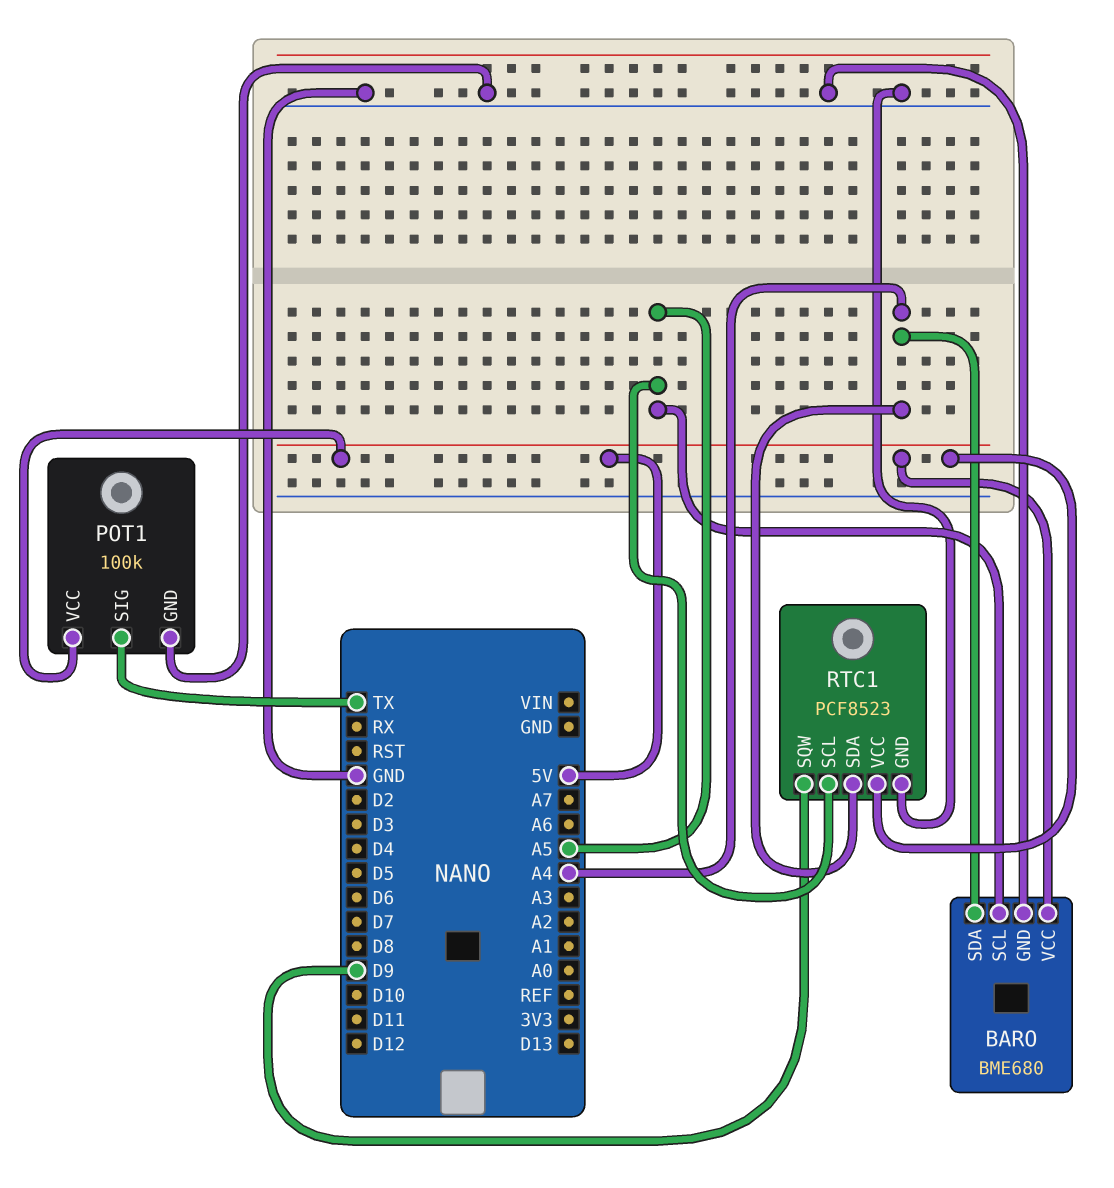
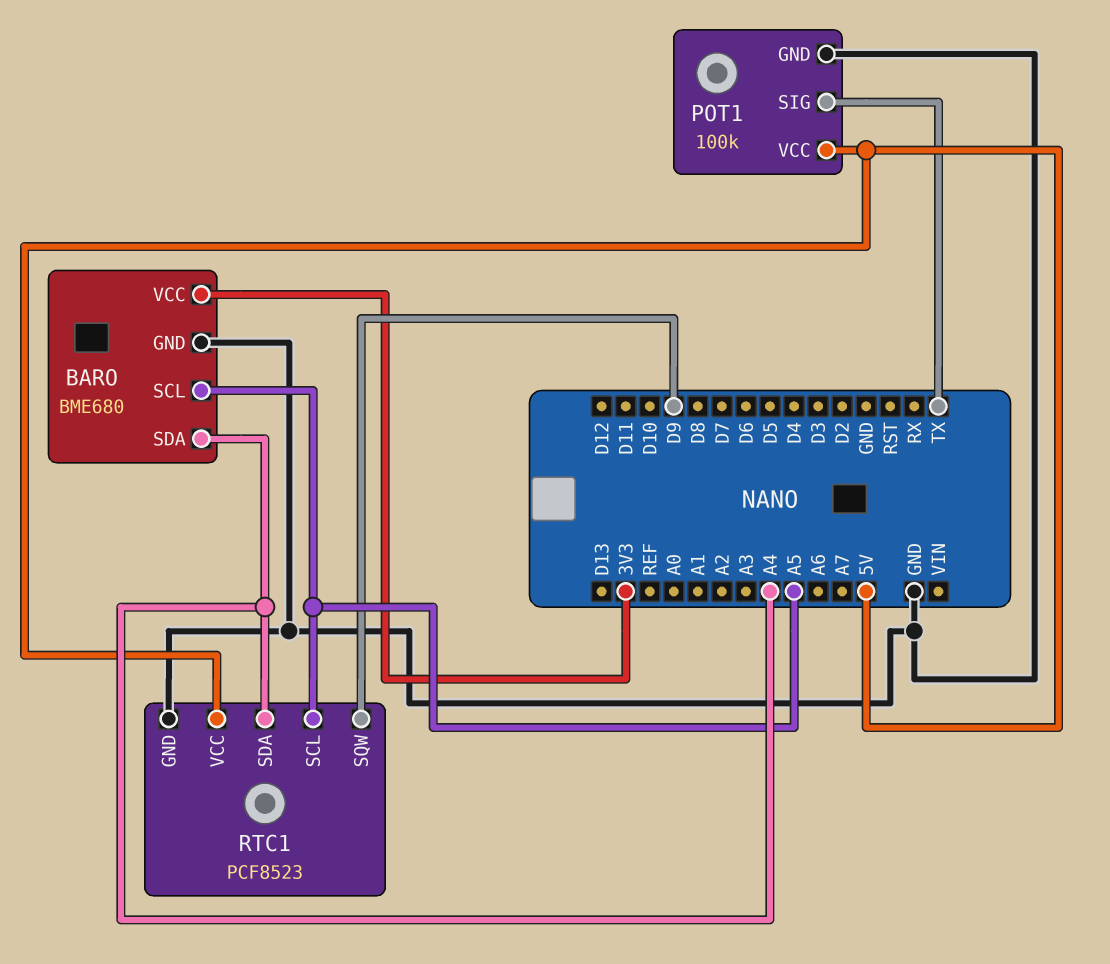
BARO pin VCC: 5V -> 3V3

